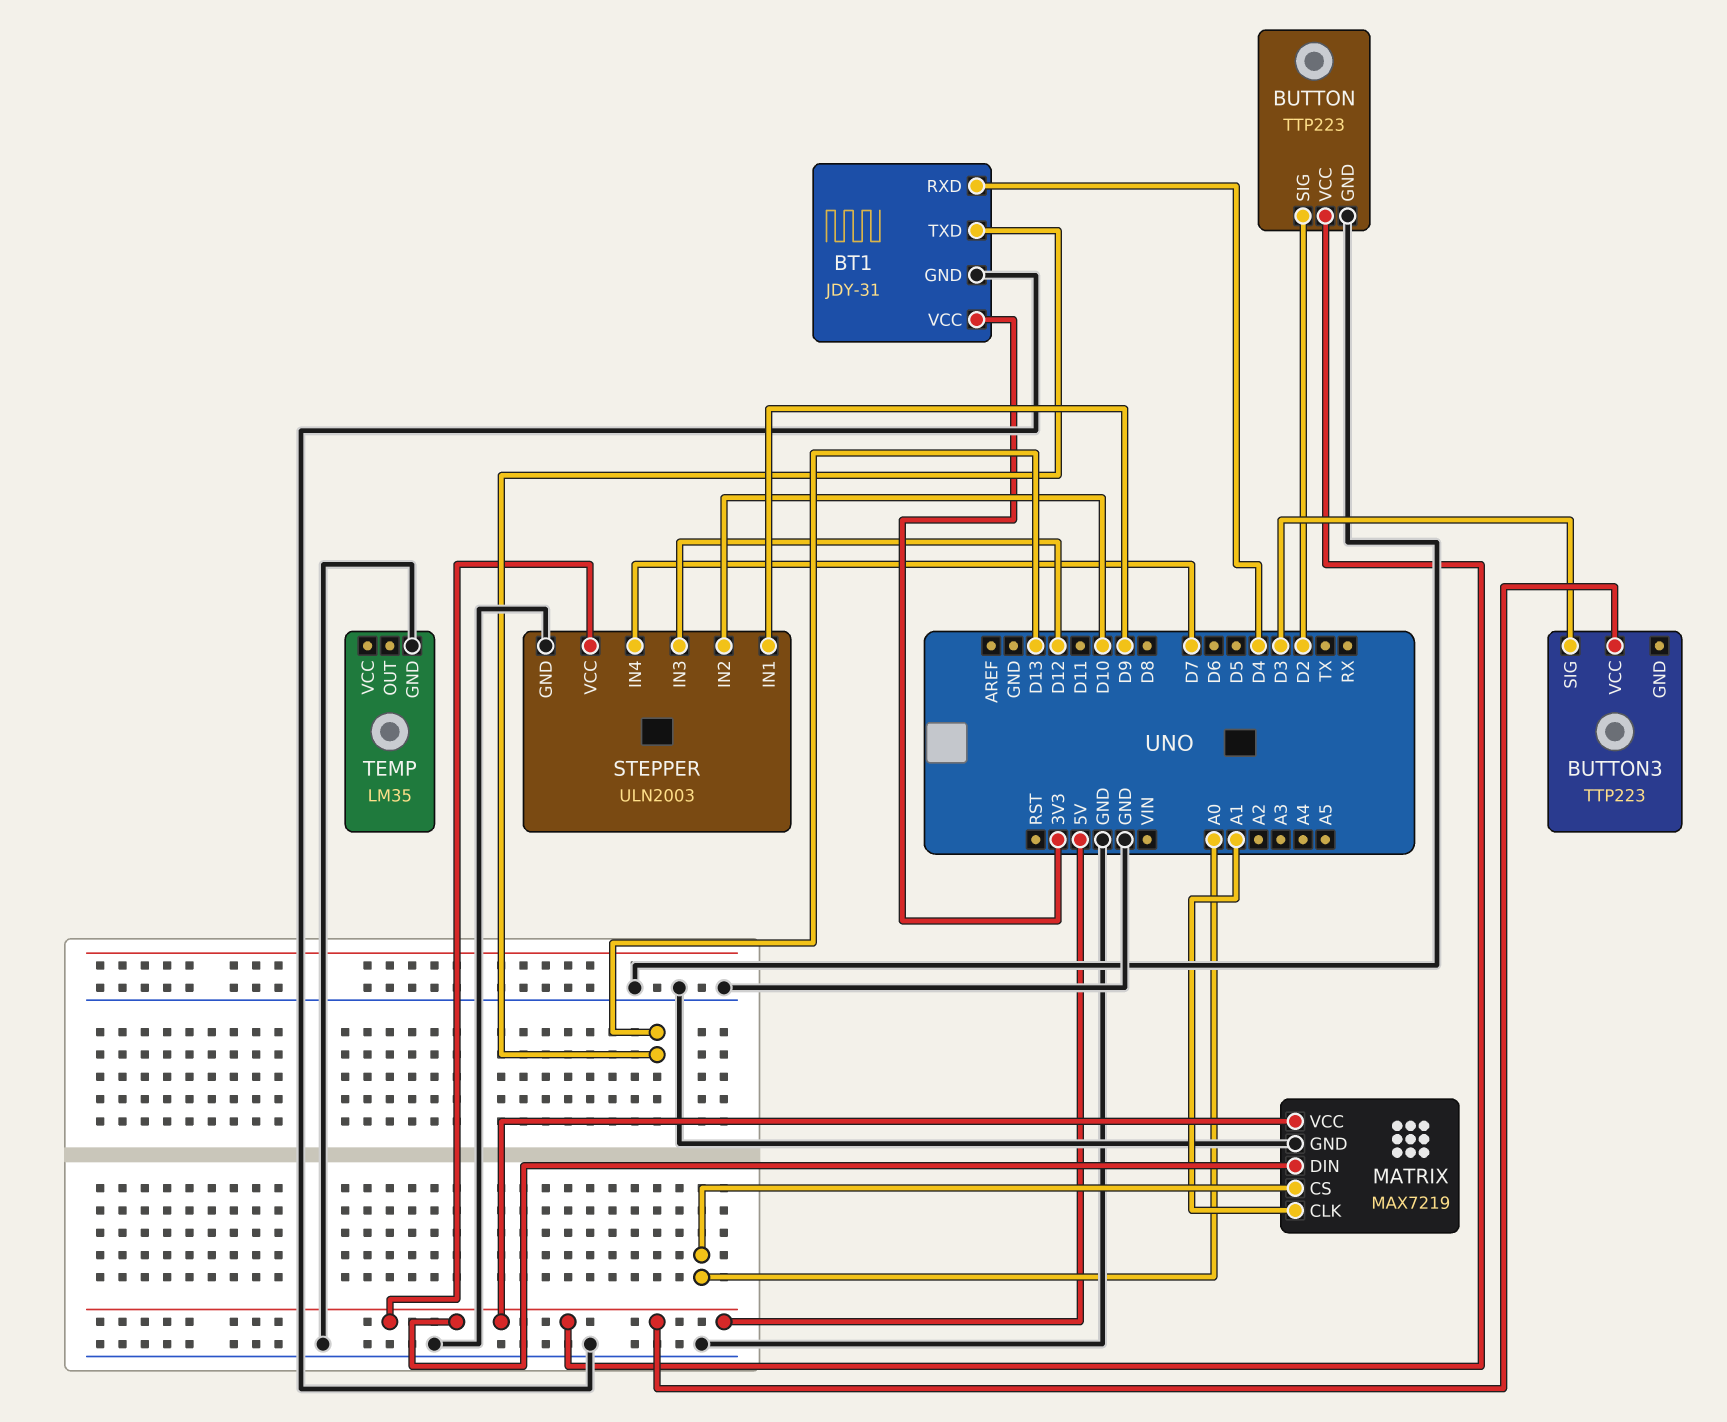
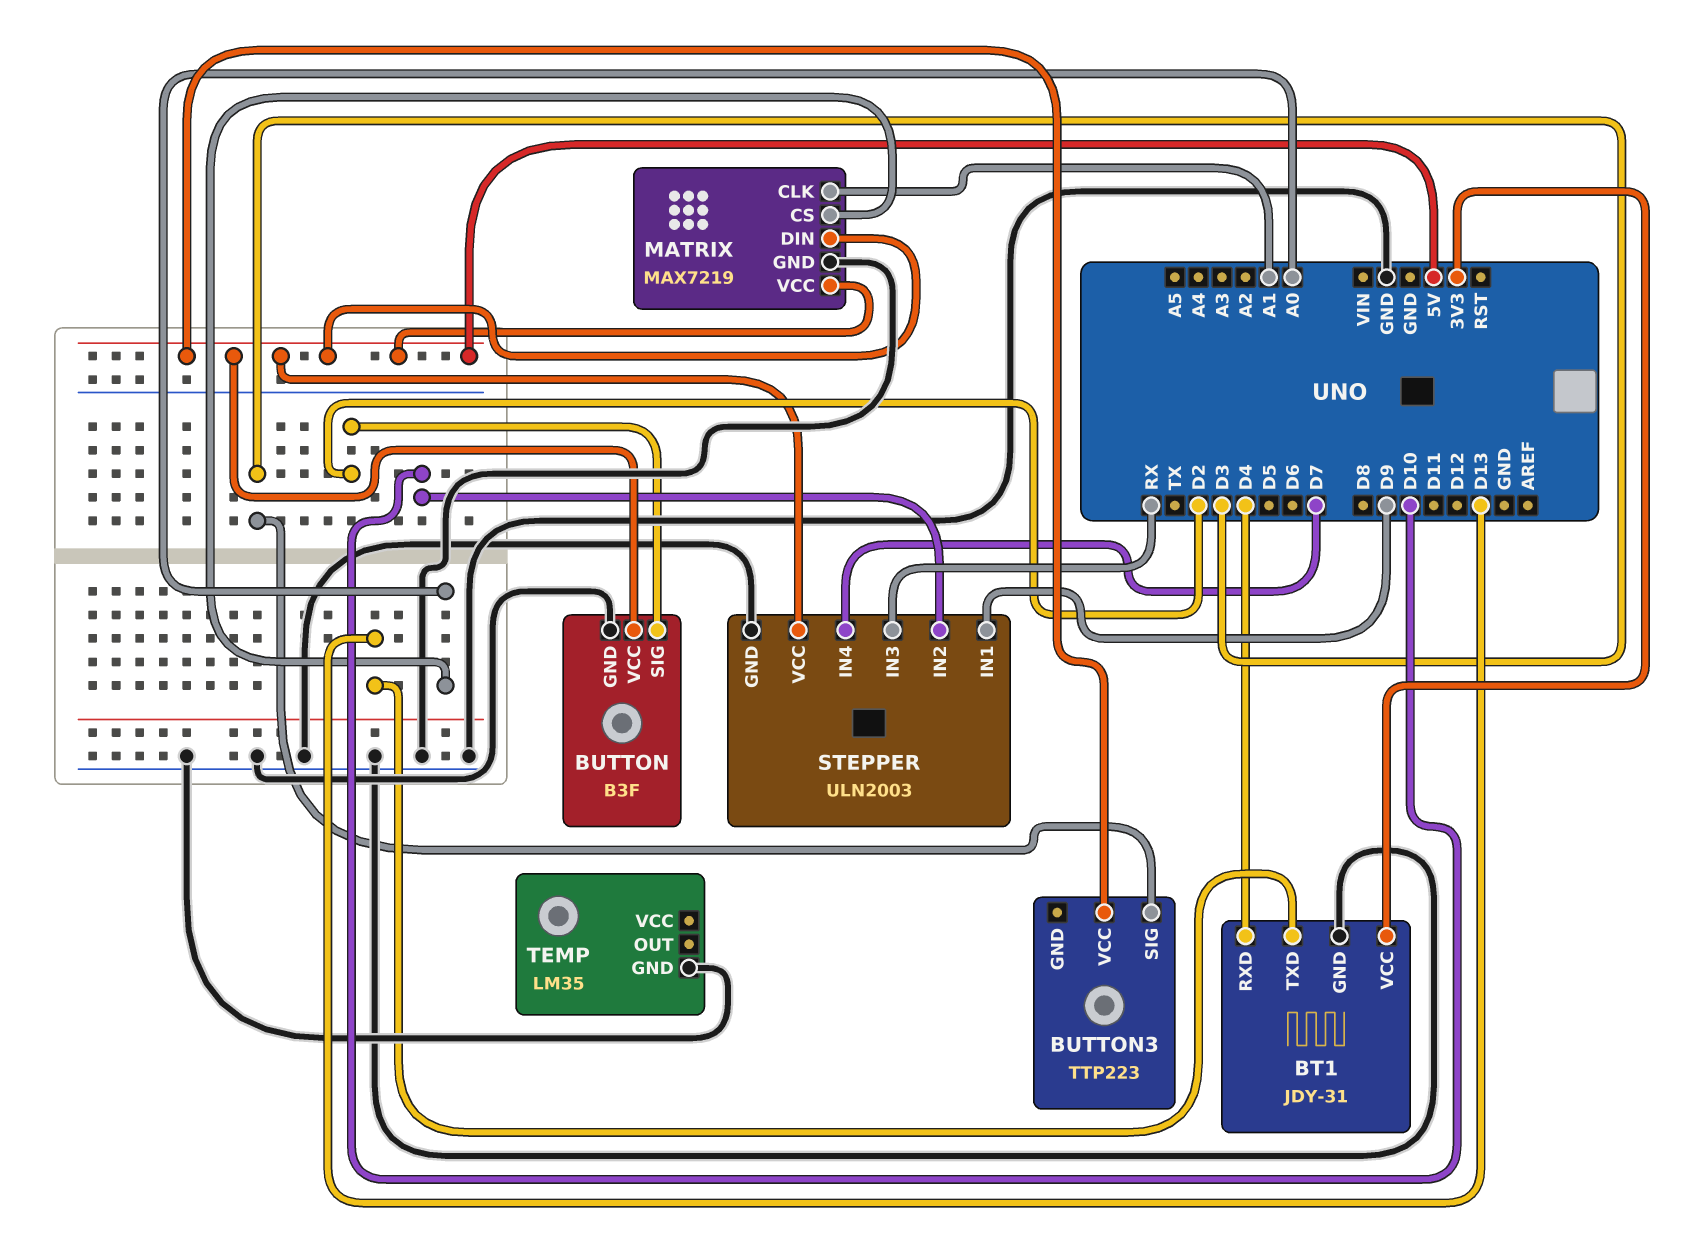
BUTTON: TTP223 -> B3F
STEPPER pin IN3: D12 -> RX

